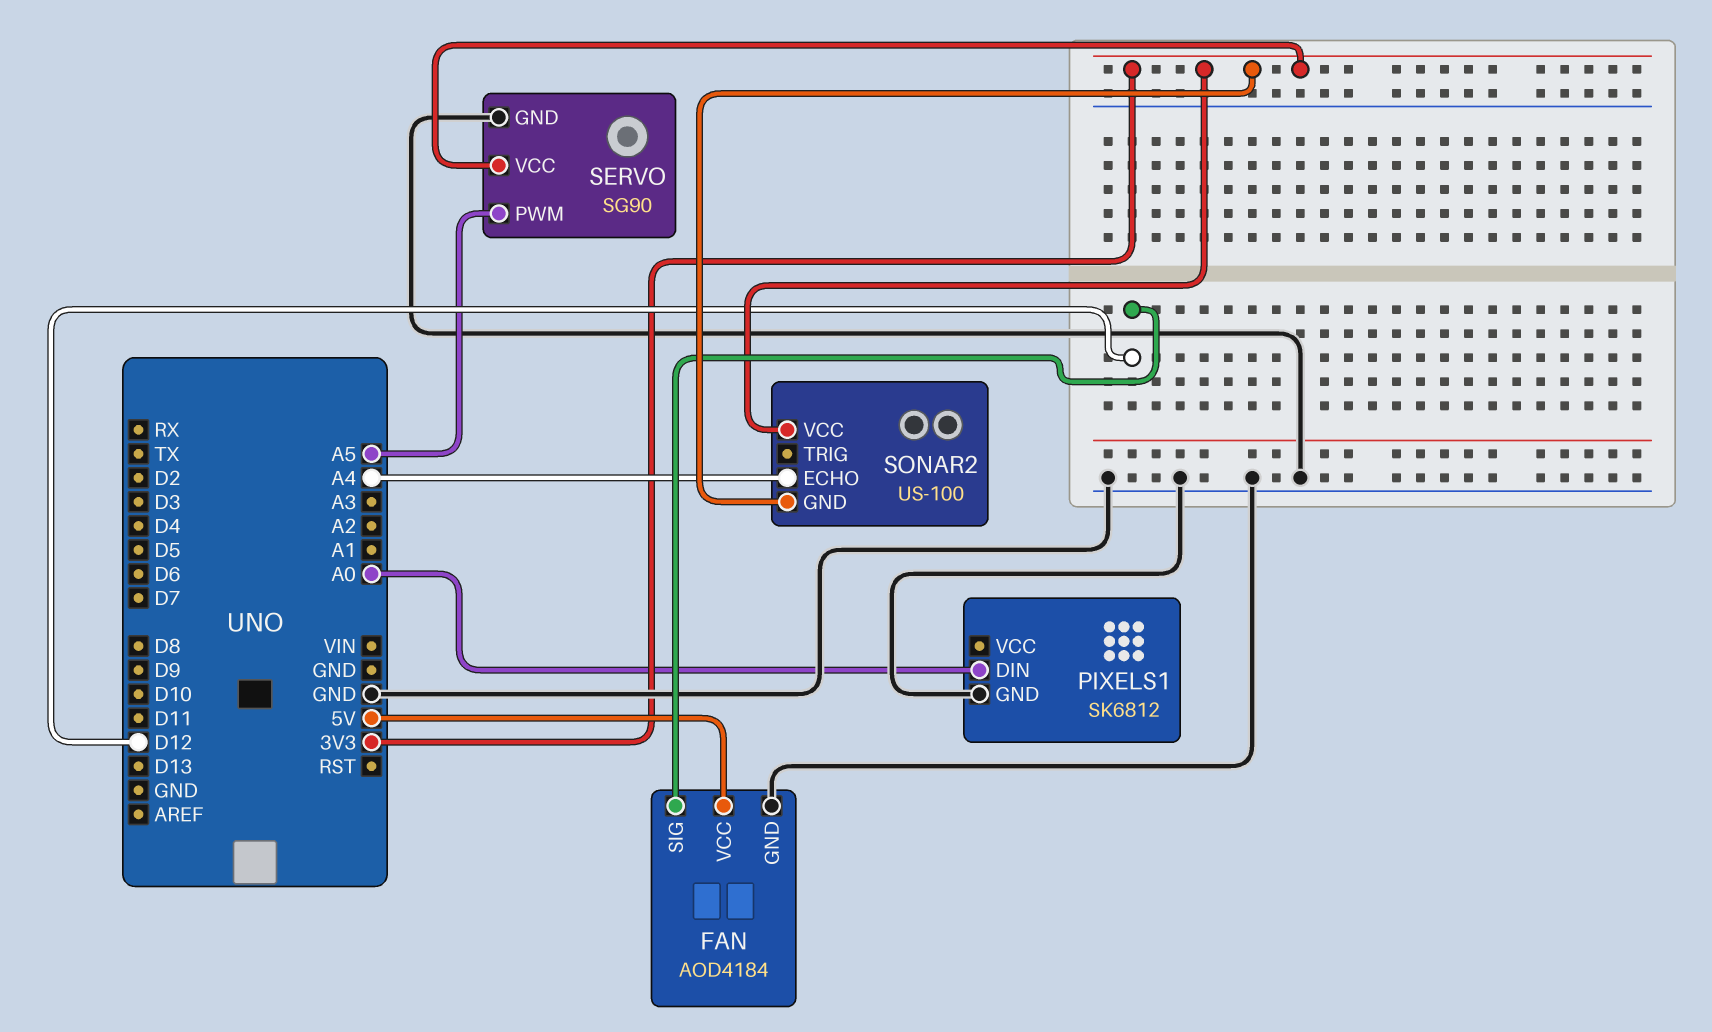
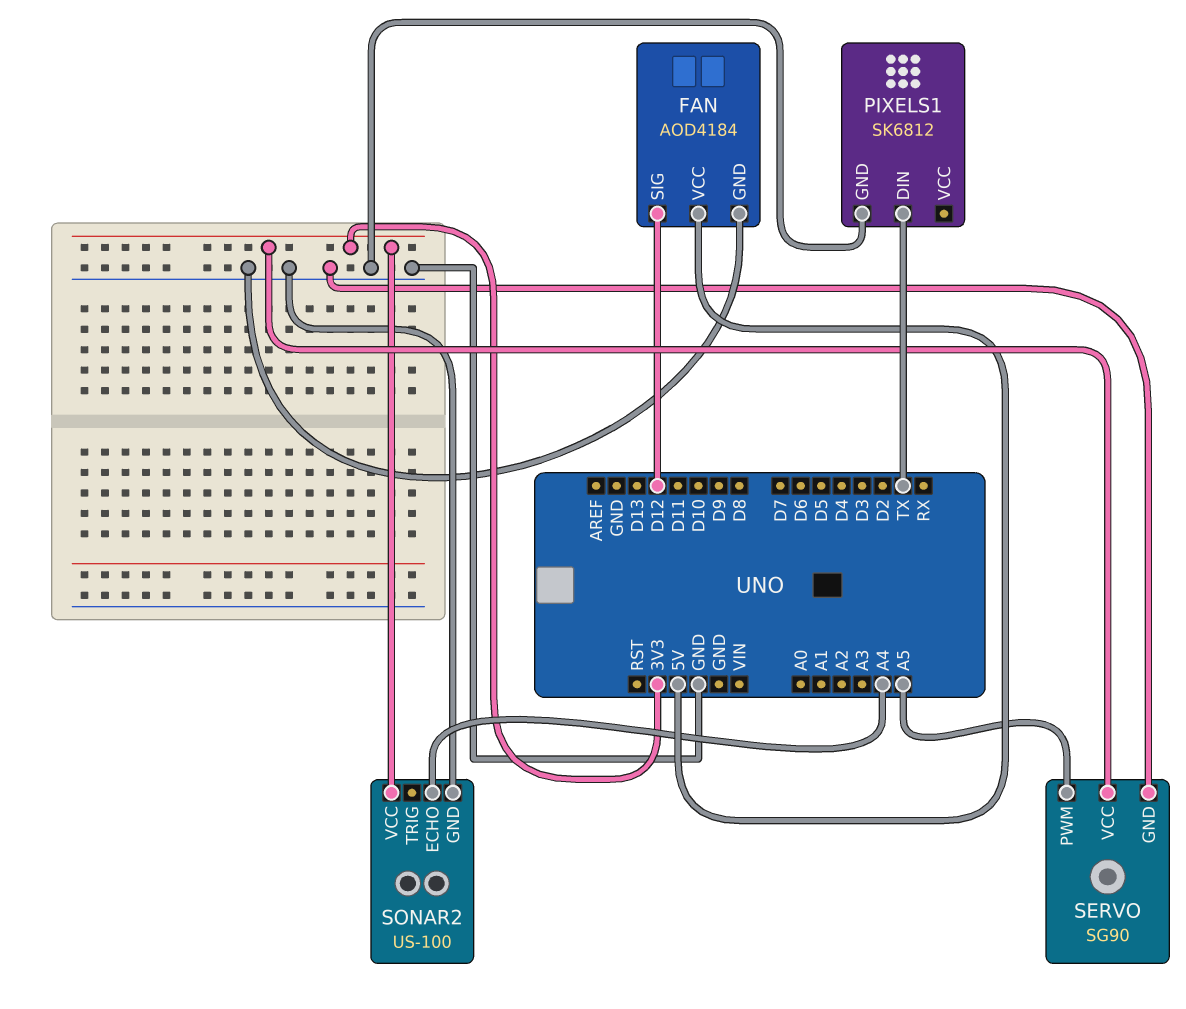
PIXELS1 pin DIN: A0 -> TX
SONAR2 pin GND: 3V3 -> GND

